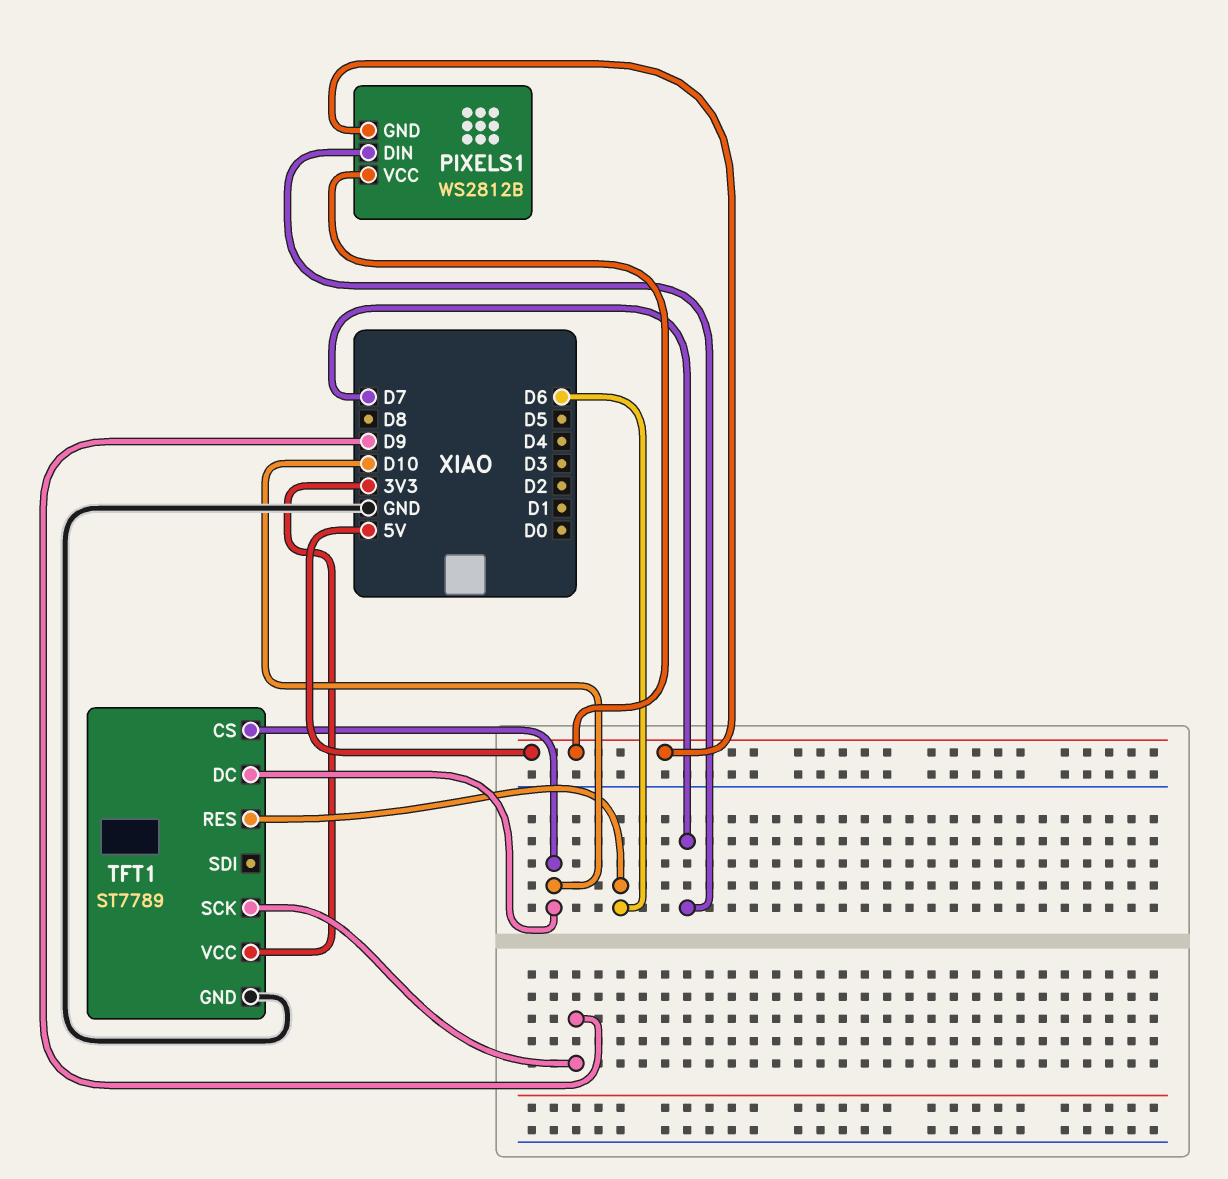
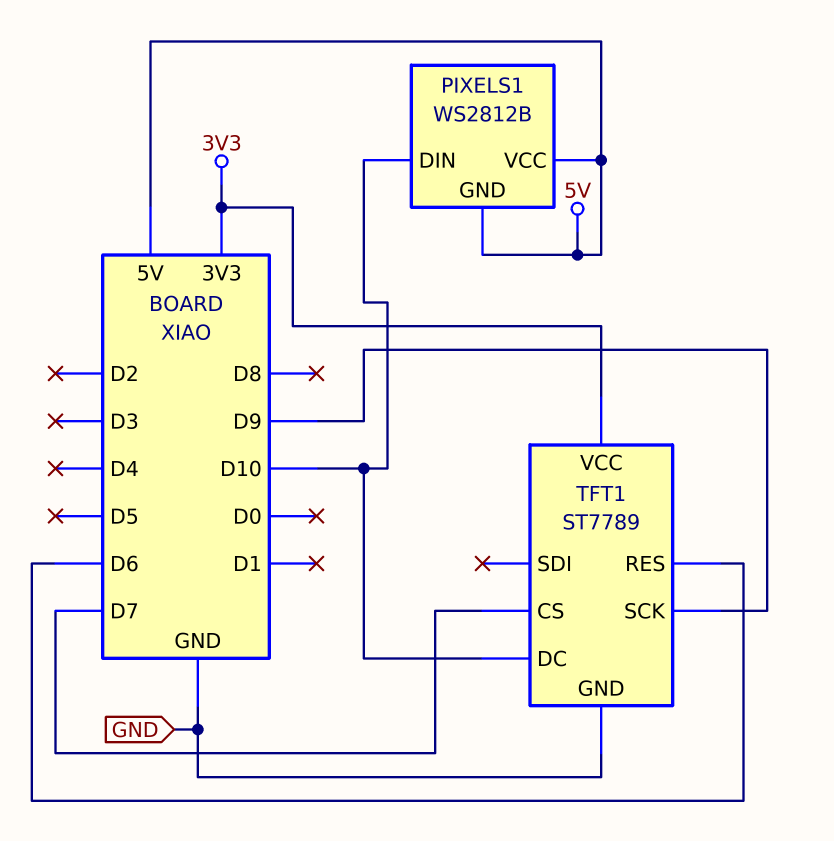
PIXELS1 pin DIN: D7 -> D10
TFT1 pin CS: D10 -> D7

